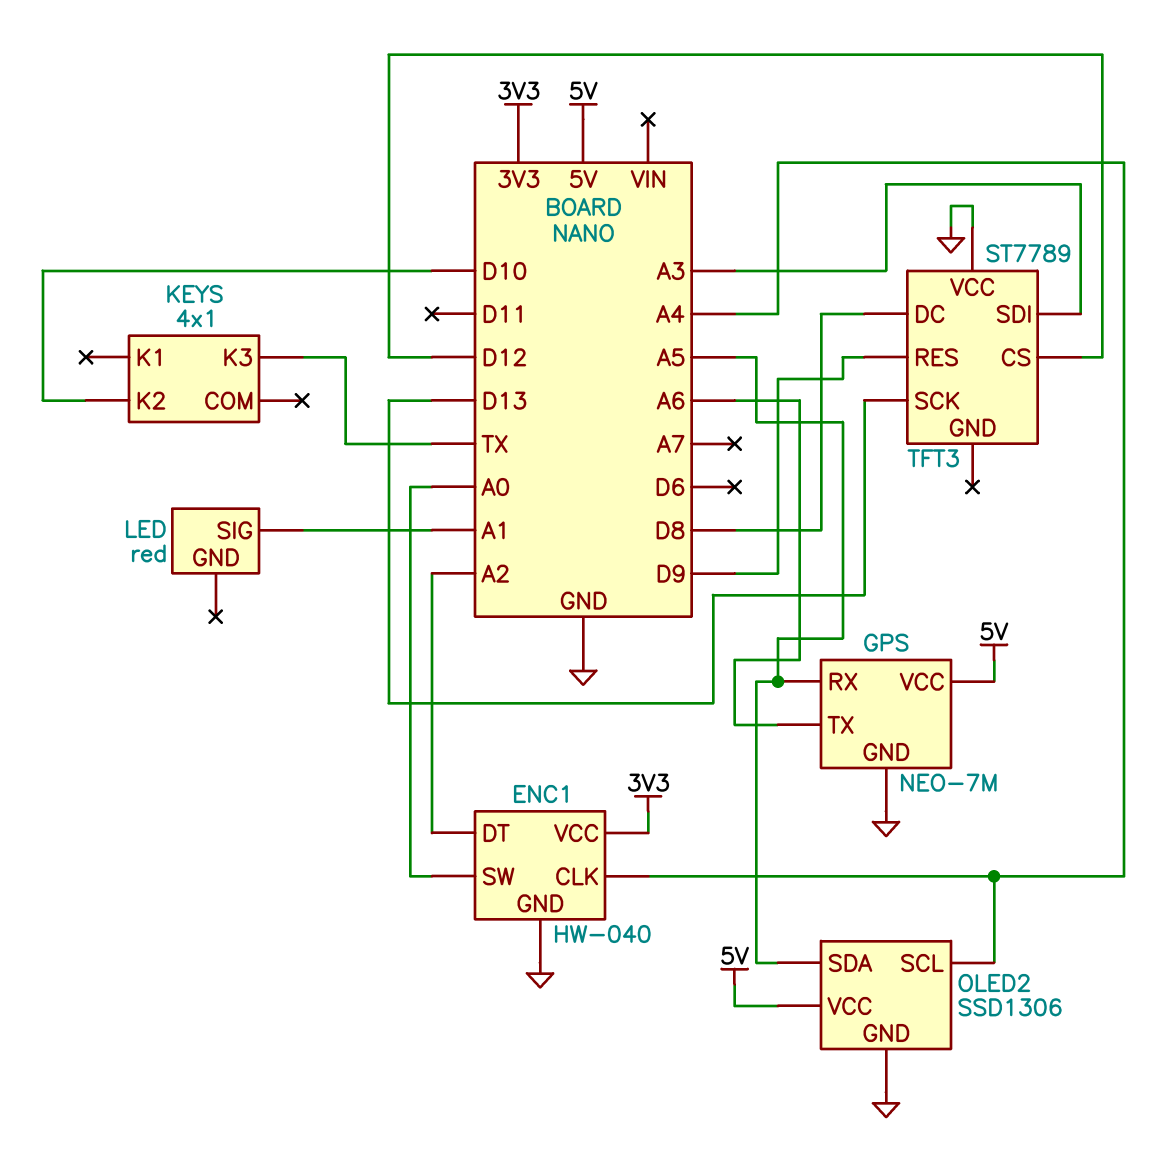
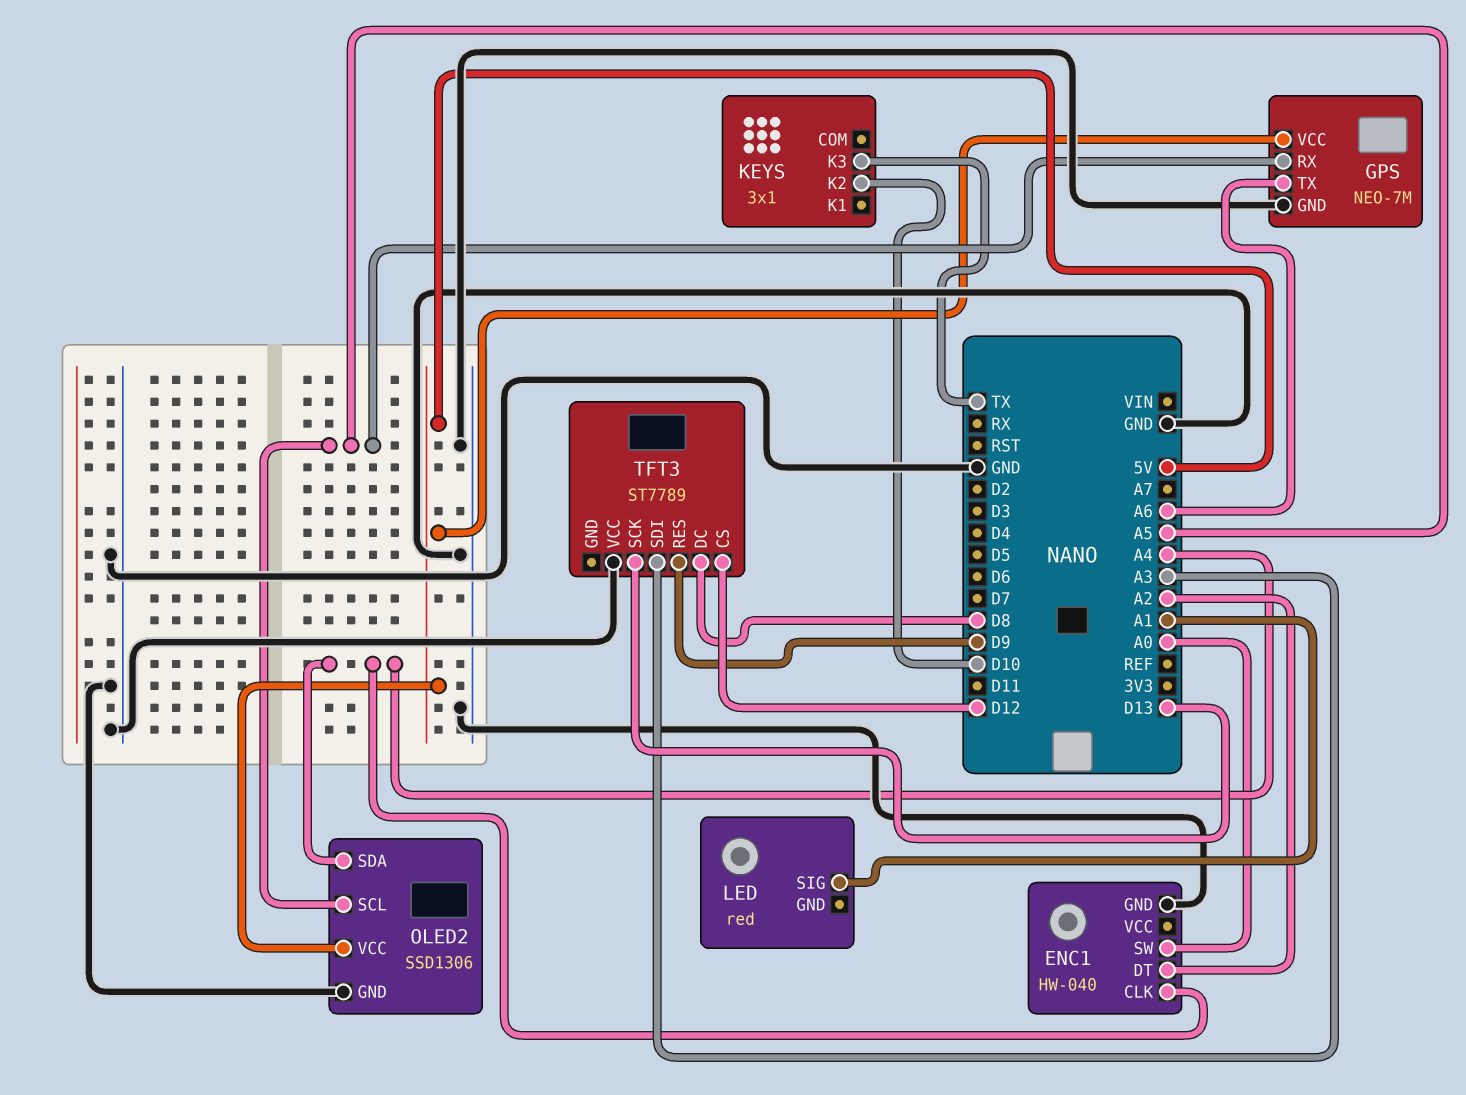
ENC1 pin VCC: 3V3 -> none
KEYS: 4x1 -> 3x1
OLED2 pin SCL: A4 -> A5
OLED2 pin SDA: A5 -> A4

